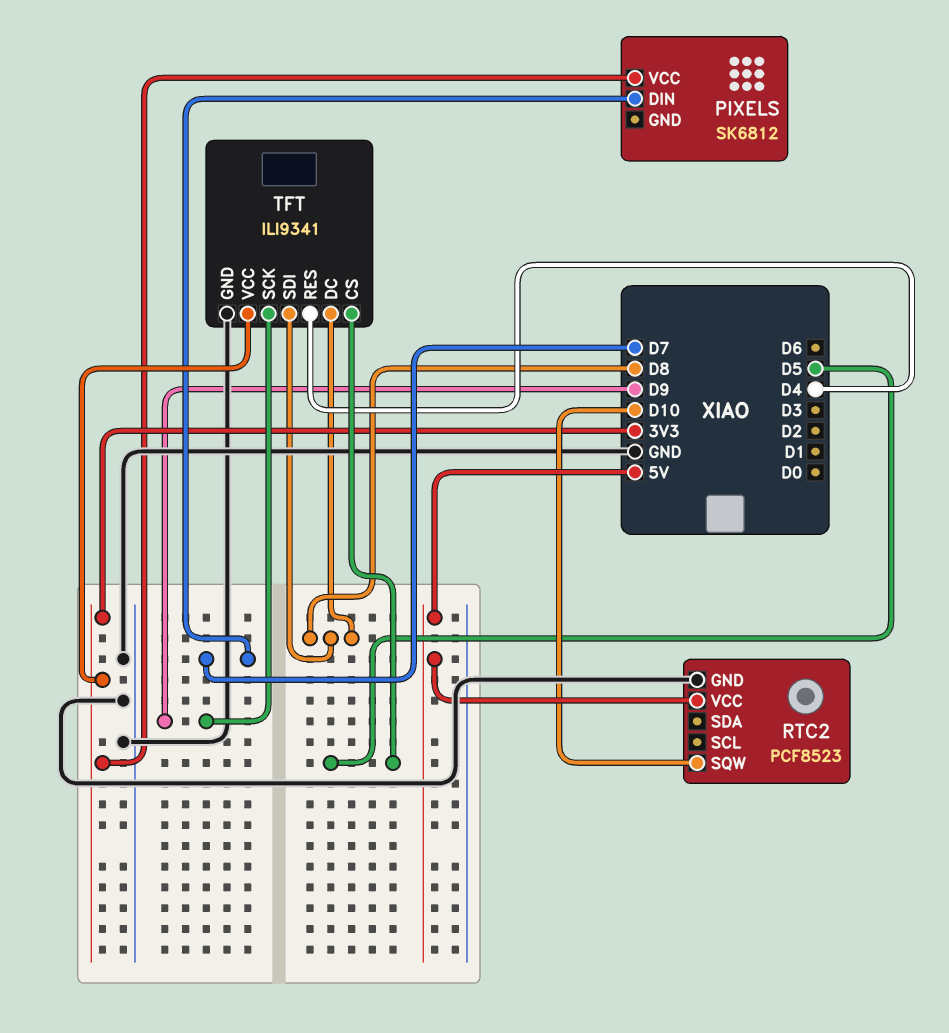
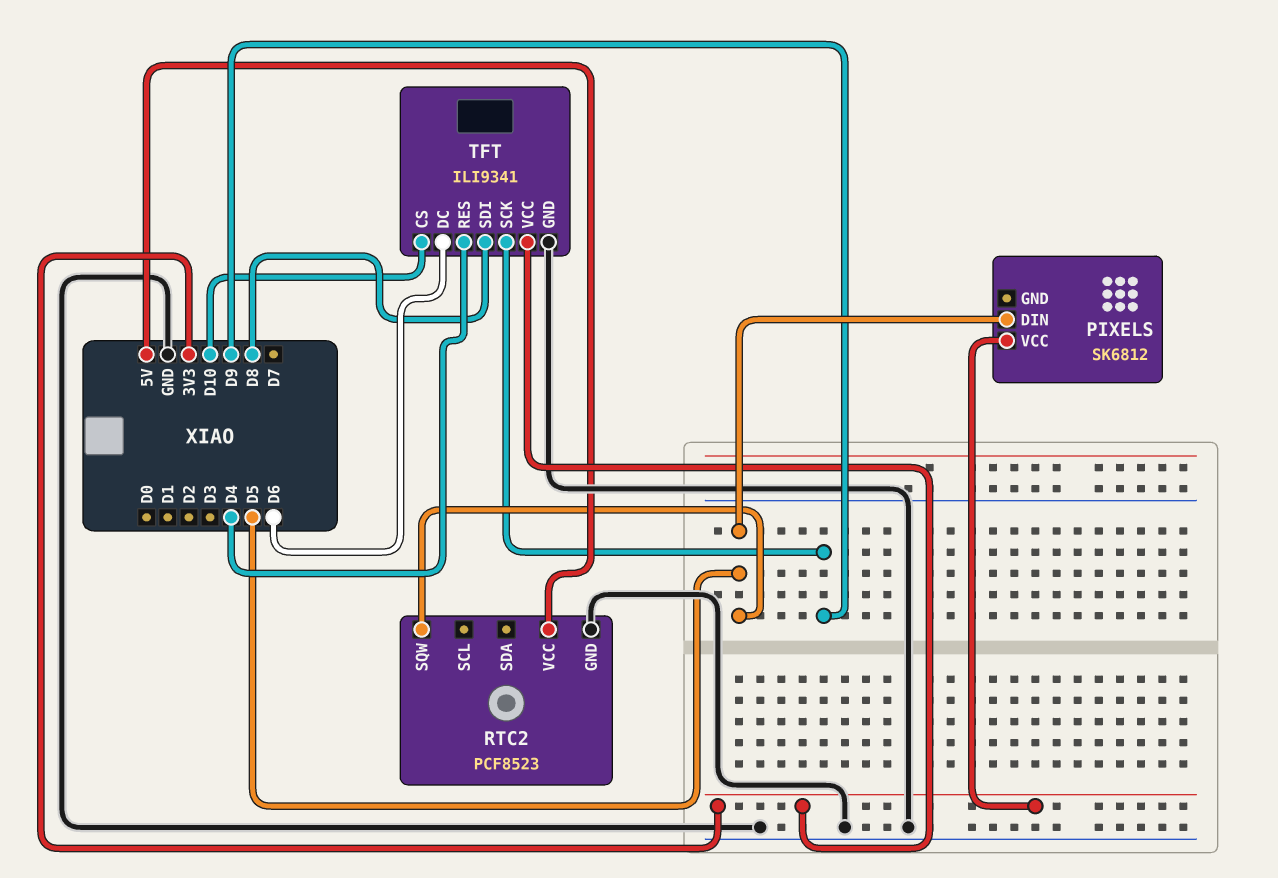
PIXELS pin DIN: D7 -> D5
RTC2 pin SQW: D10 -> D5
TFT pin CS: D5 -> D10
TFT pin DC: D8 -> D6

